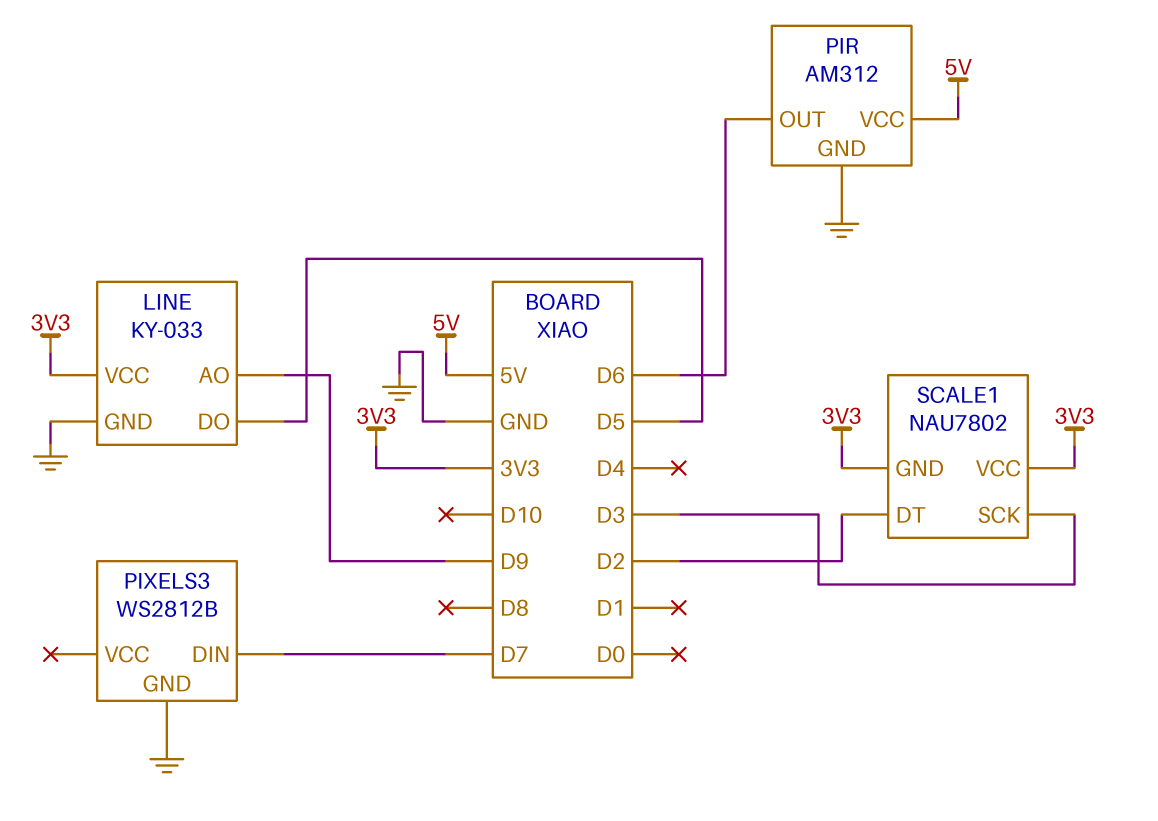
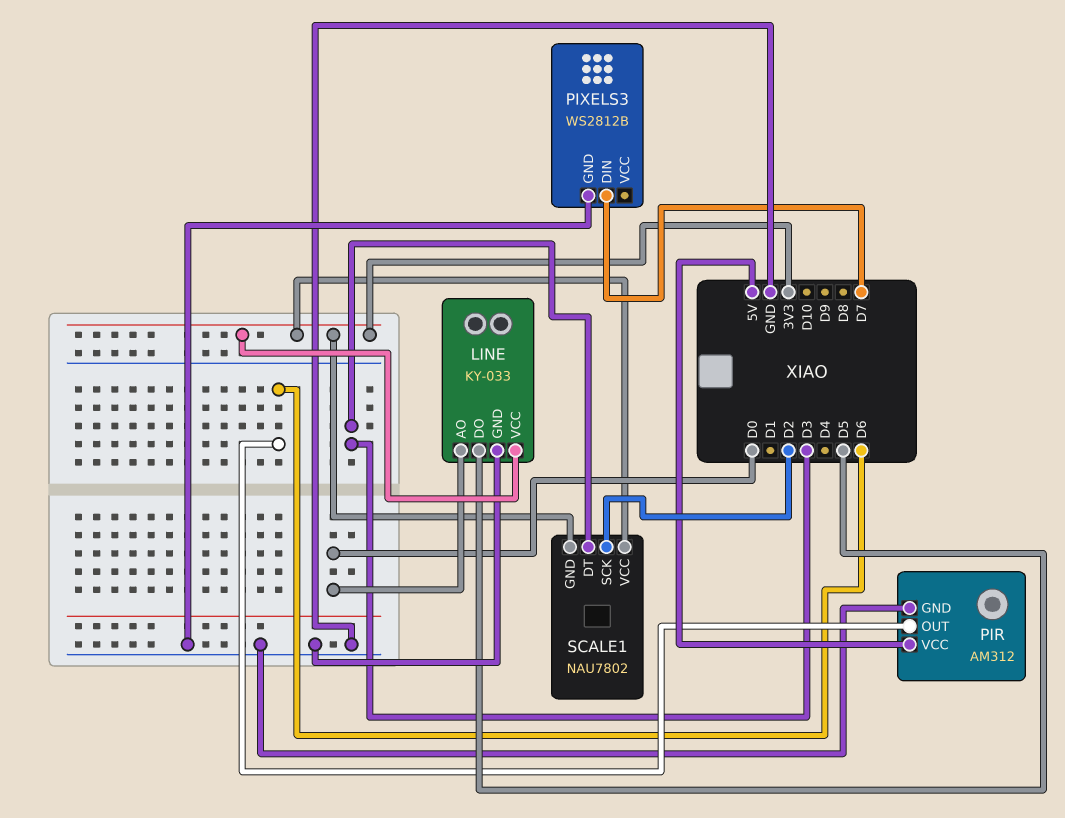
LINE pin AO: D9 -> D0
SCALE1 pin DT: D2 -> D3
SCALE1 pin SCK: D3 -> D2

